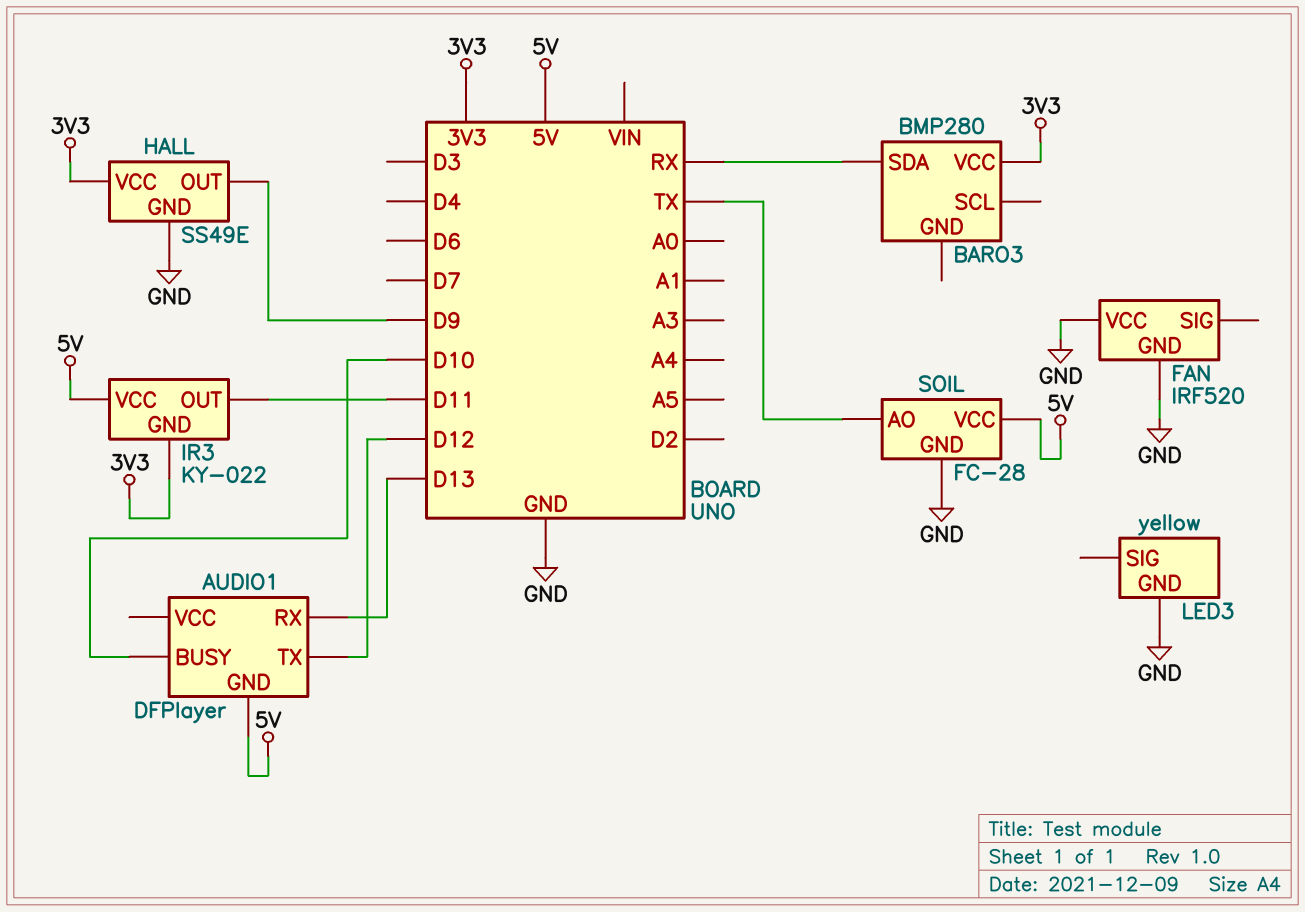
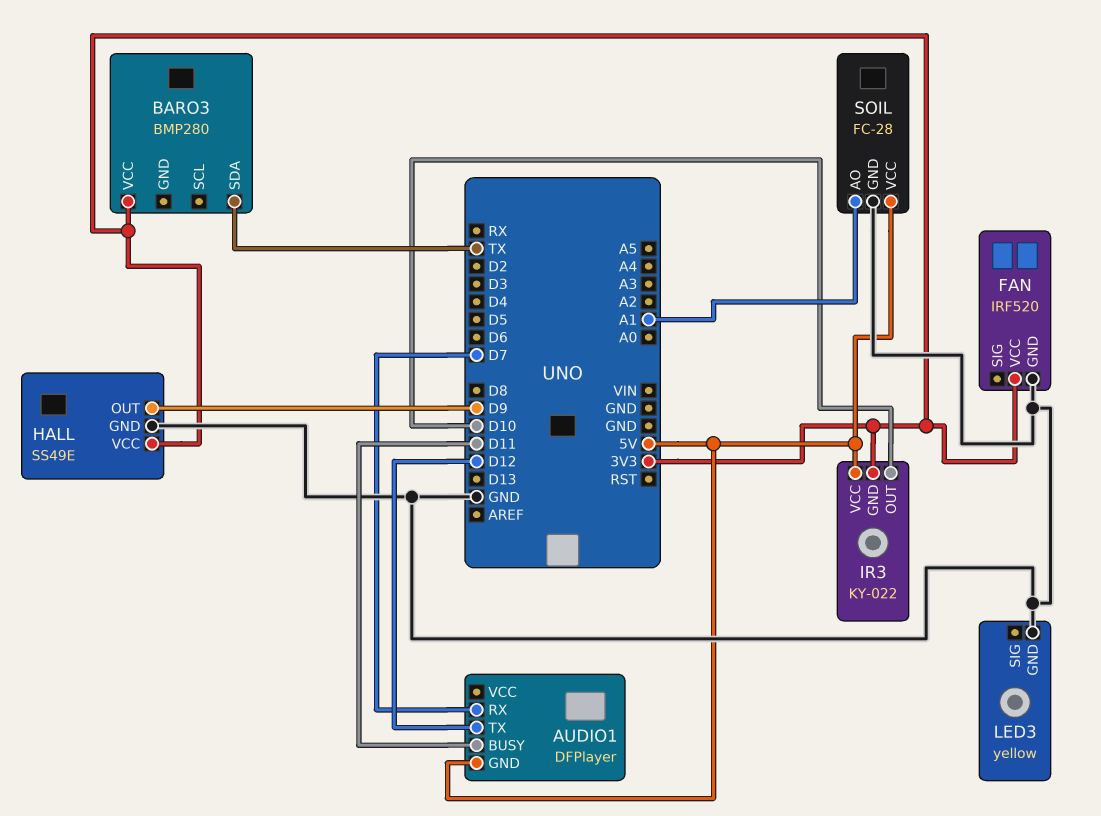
AUDIO1 pin BUSY: D10 -> D11
AUDIO1 pin RX: D13 -> D7
BARO3 pin SDA: RX -> TX
FAN pin VCC: GND -> 3V3
IR3 pin OUT: D11 -> D10
SOIL pin AO: TX -> A1

